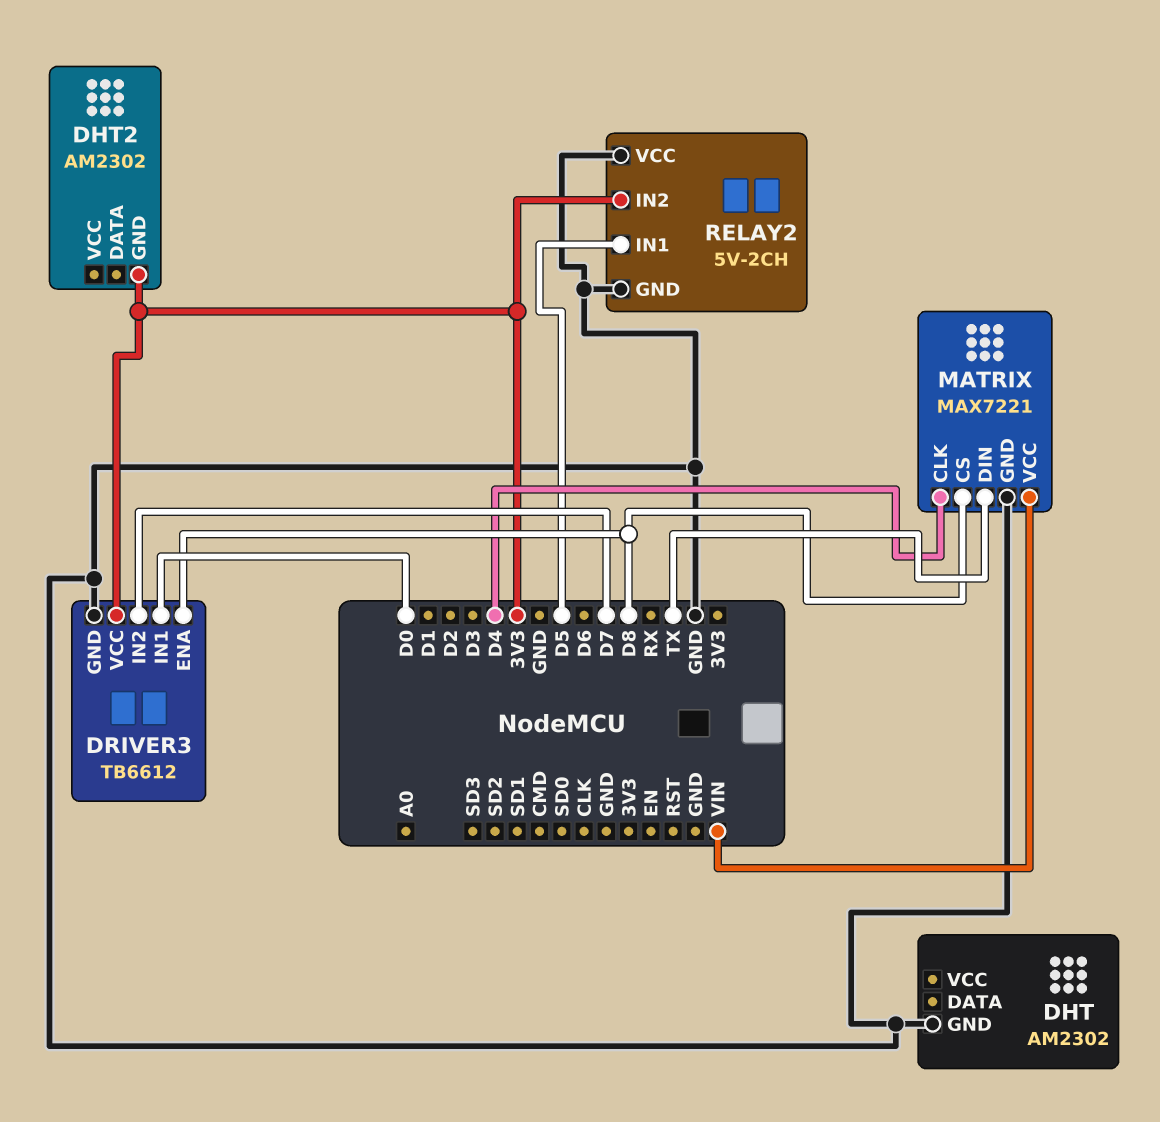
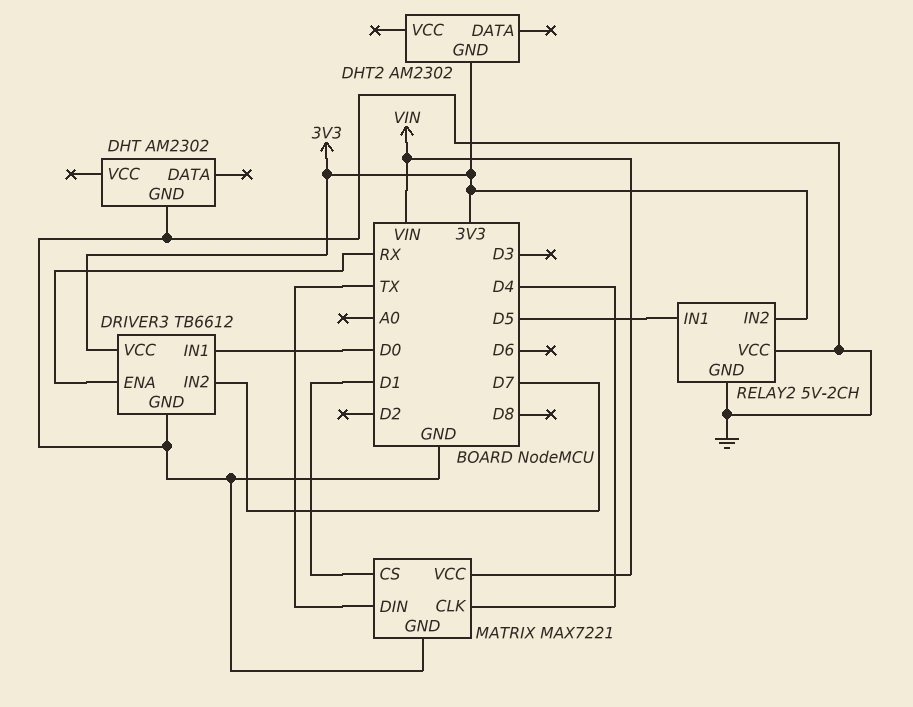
DRIVER3 pin ENA: D8 -> RX
MATRIX pin CS: D8 -> D1

